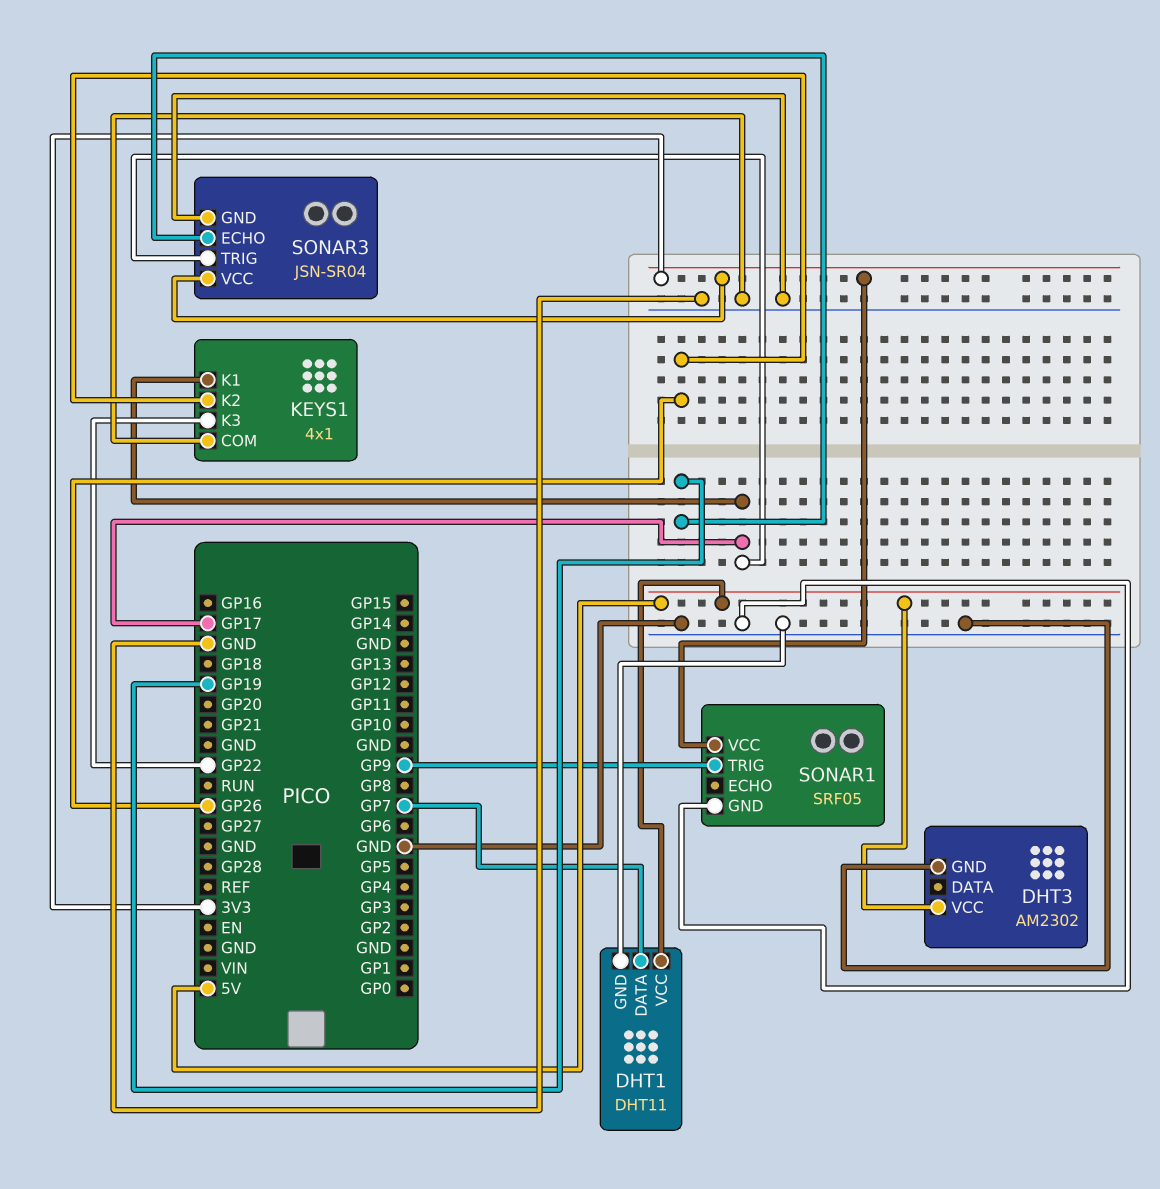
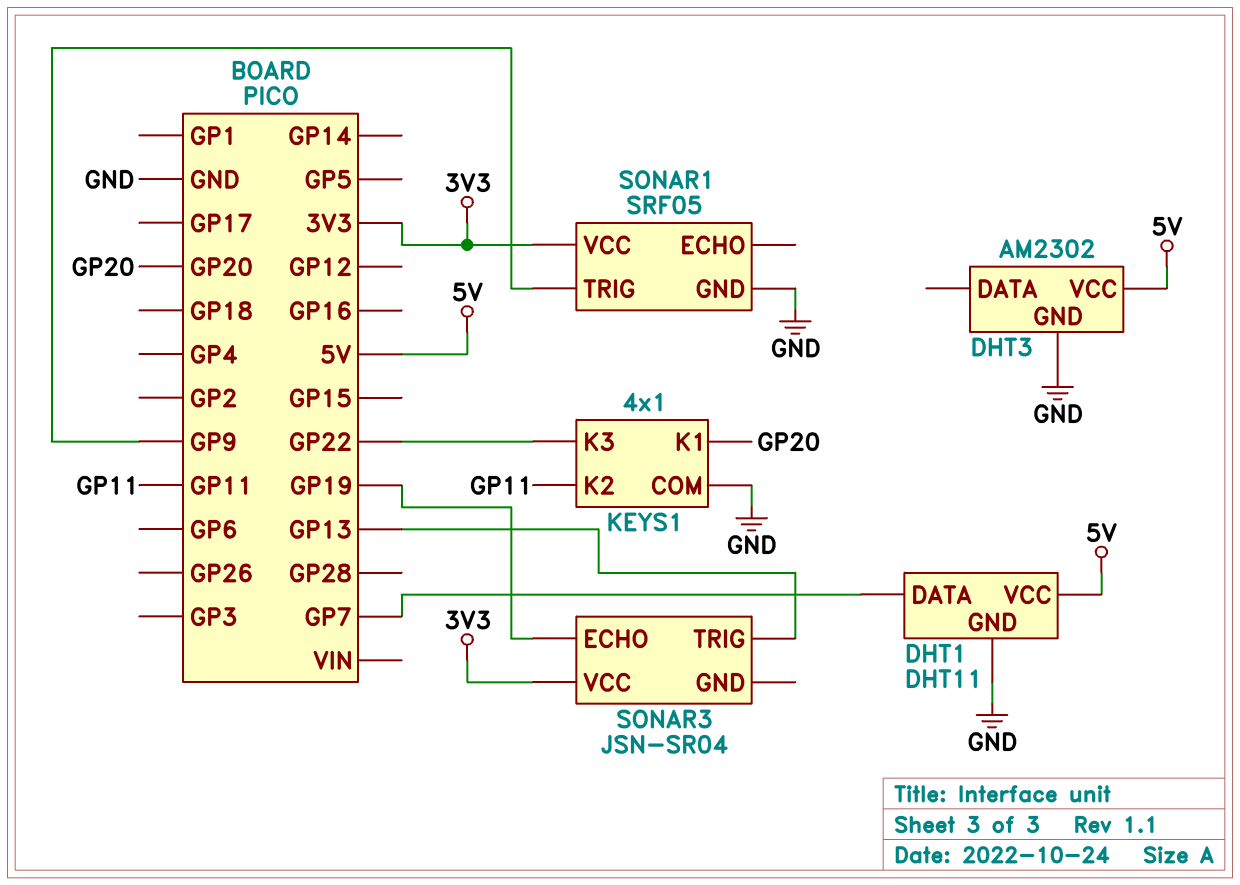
KEYS1 pin K1: GP17 -> GP20
KEYS1 pin K2: GP26 -> GP11
SONAR3 pin GND: GND -> none
SONAR3 pin TRIG: GP17 -> GP13

